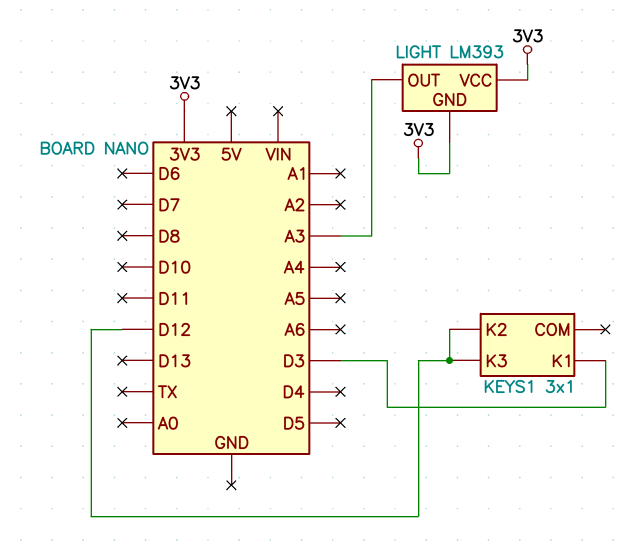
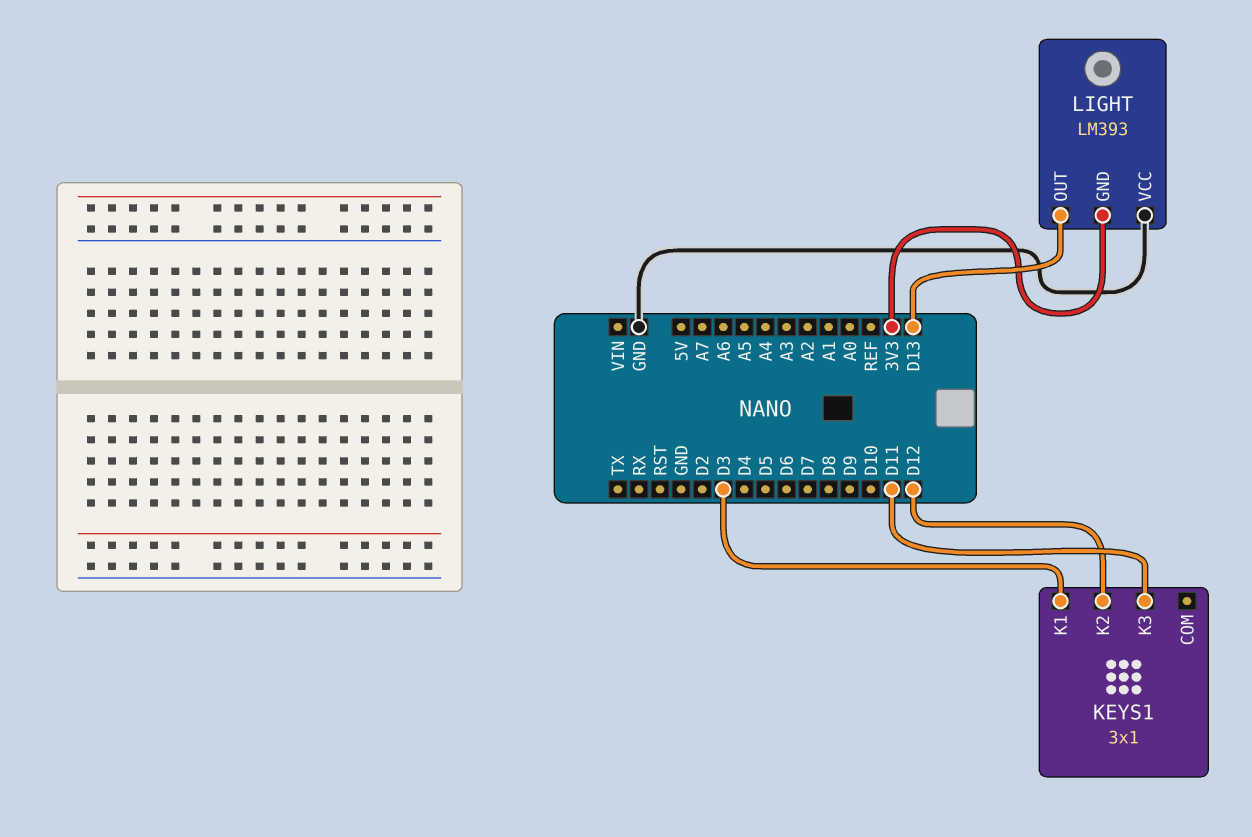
KEYS1 pin K3: D12 -> D11
LIGHT pin OUT: A3 -> D13
LIGHT pin VCC: 3V3 -> GND

